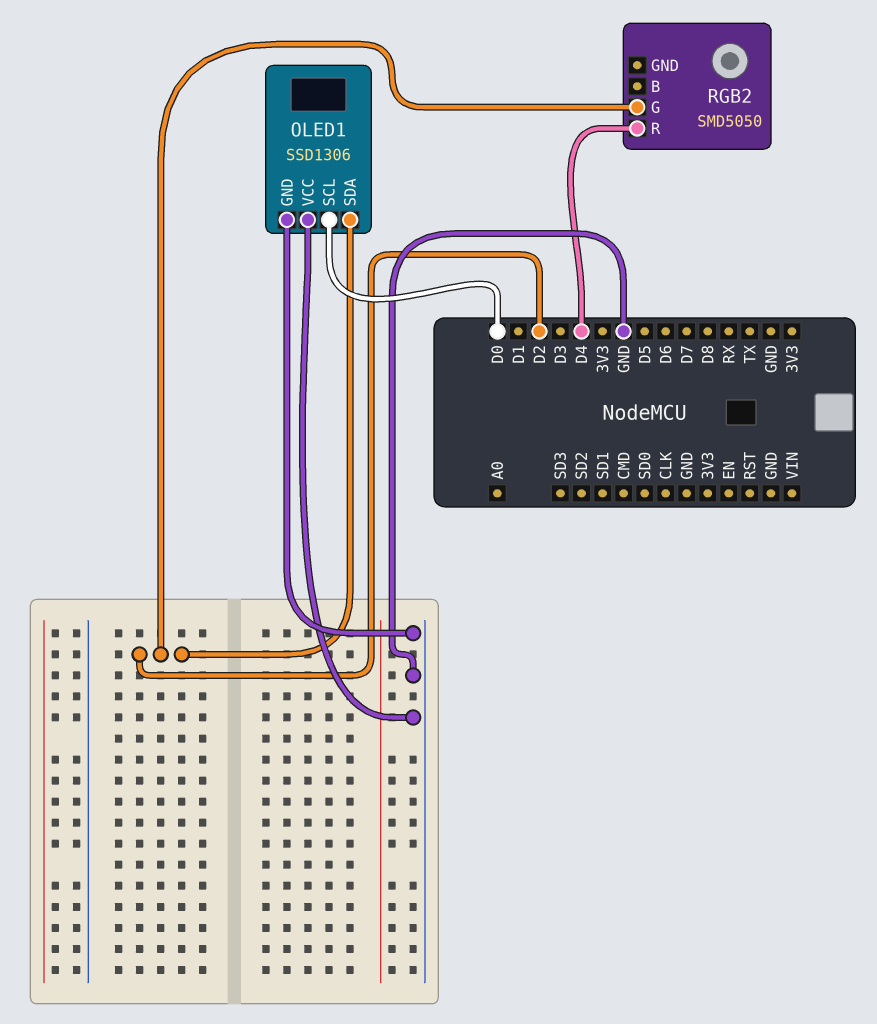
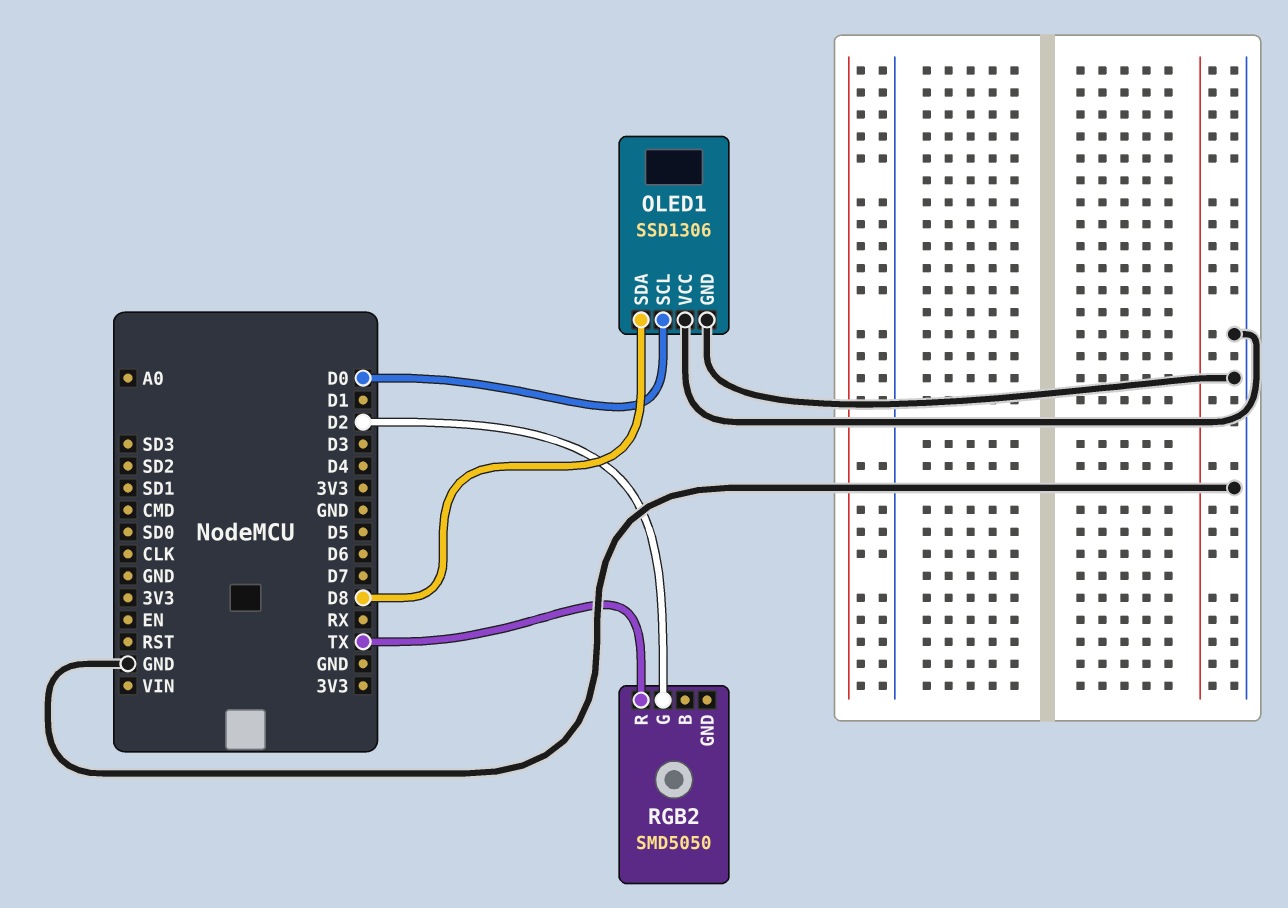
OLED1 pin SDA: D2 -> D8
RGB2 pin R: D4 -> TX

